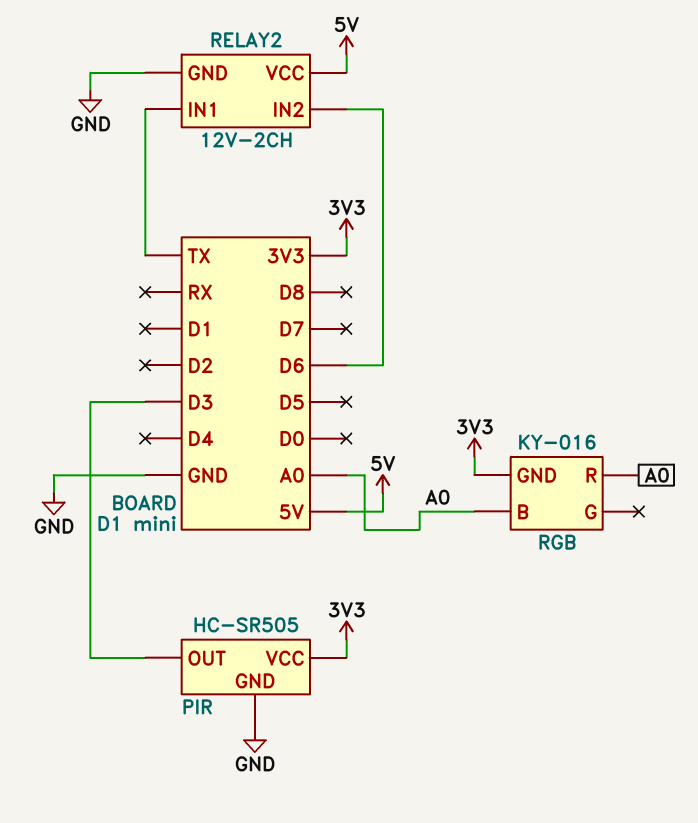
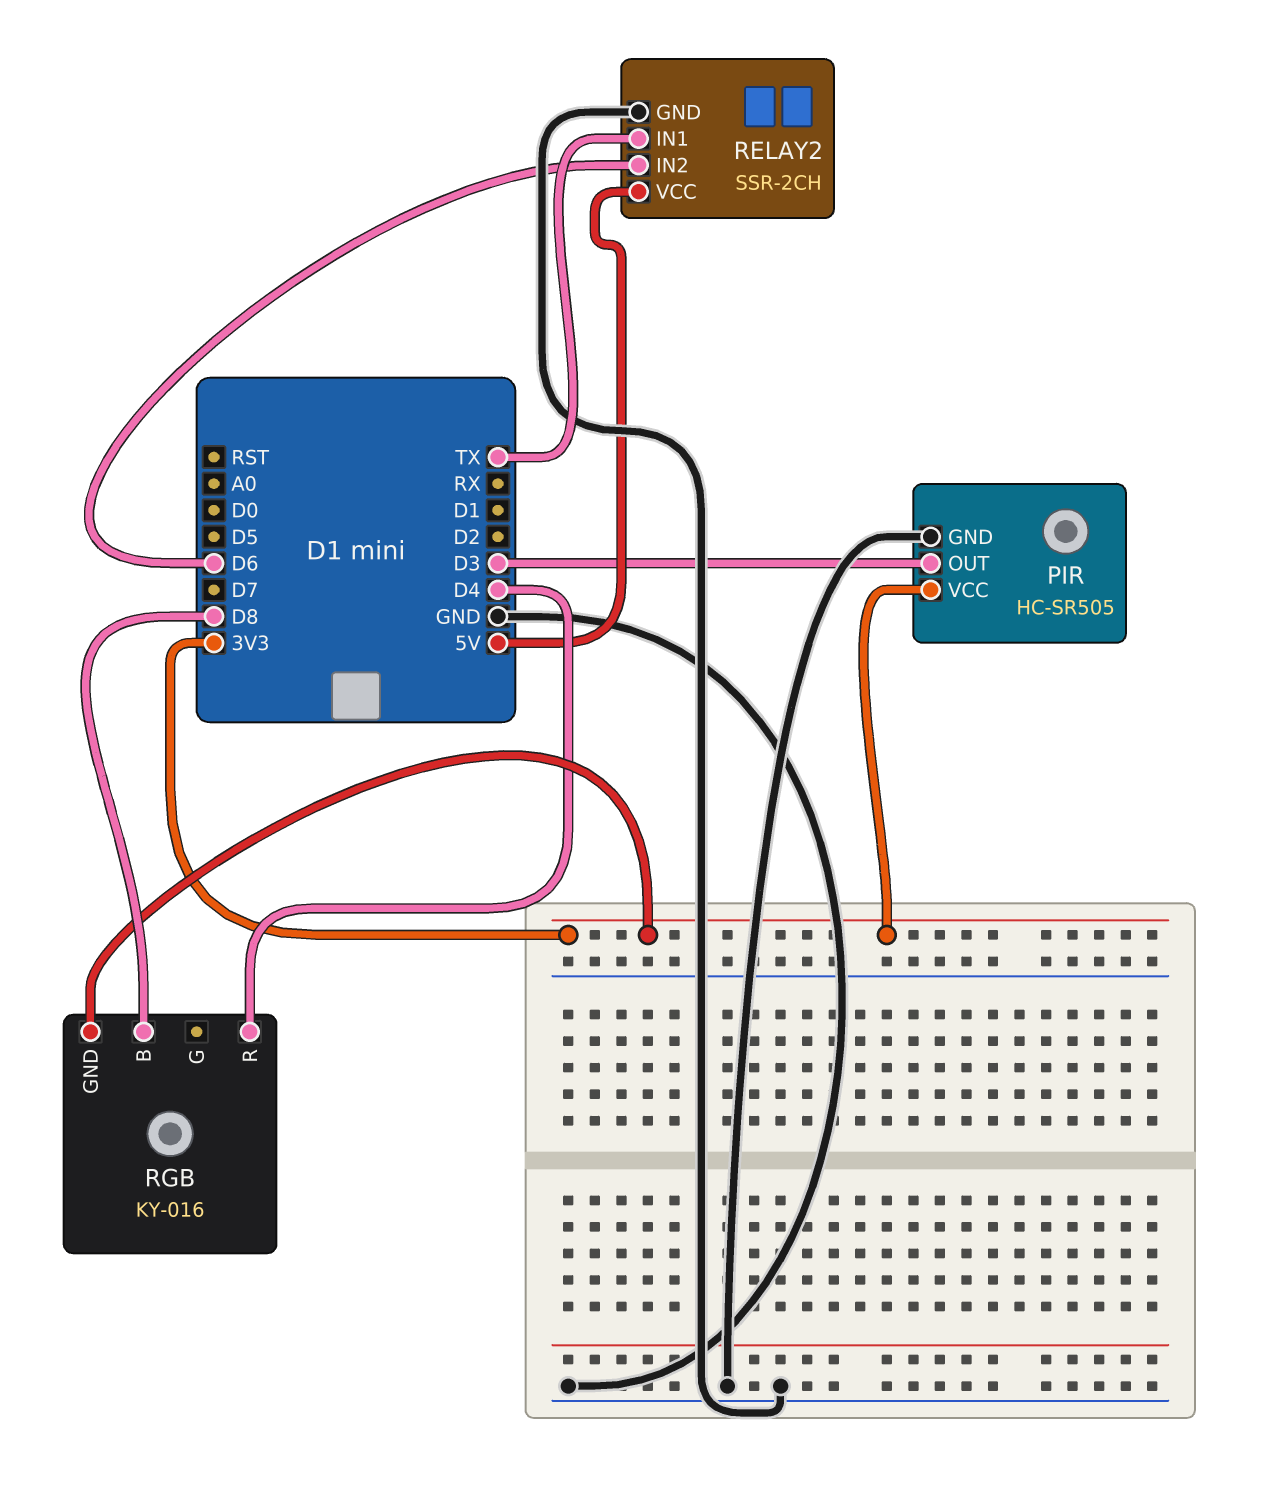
RELAY2: 12V-2CH -> SSR-2CH
RGB pin B: A0 -> D8
RGB pin R: A0 -> D4

